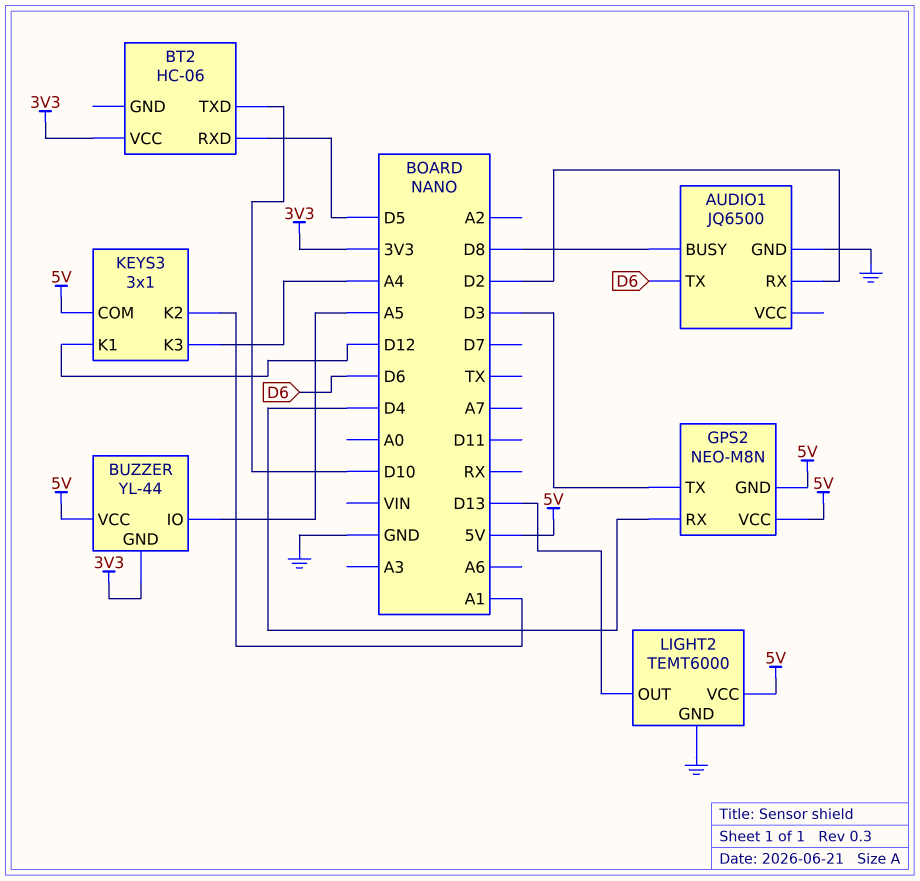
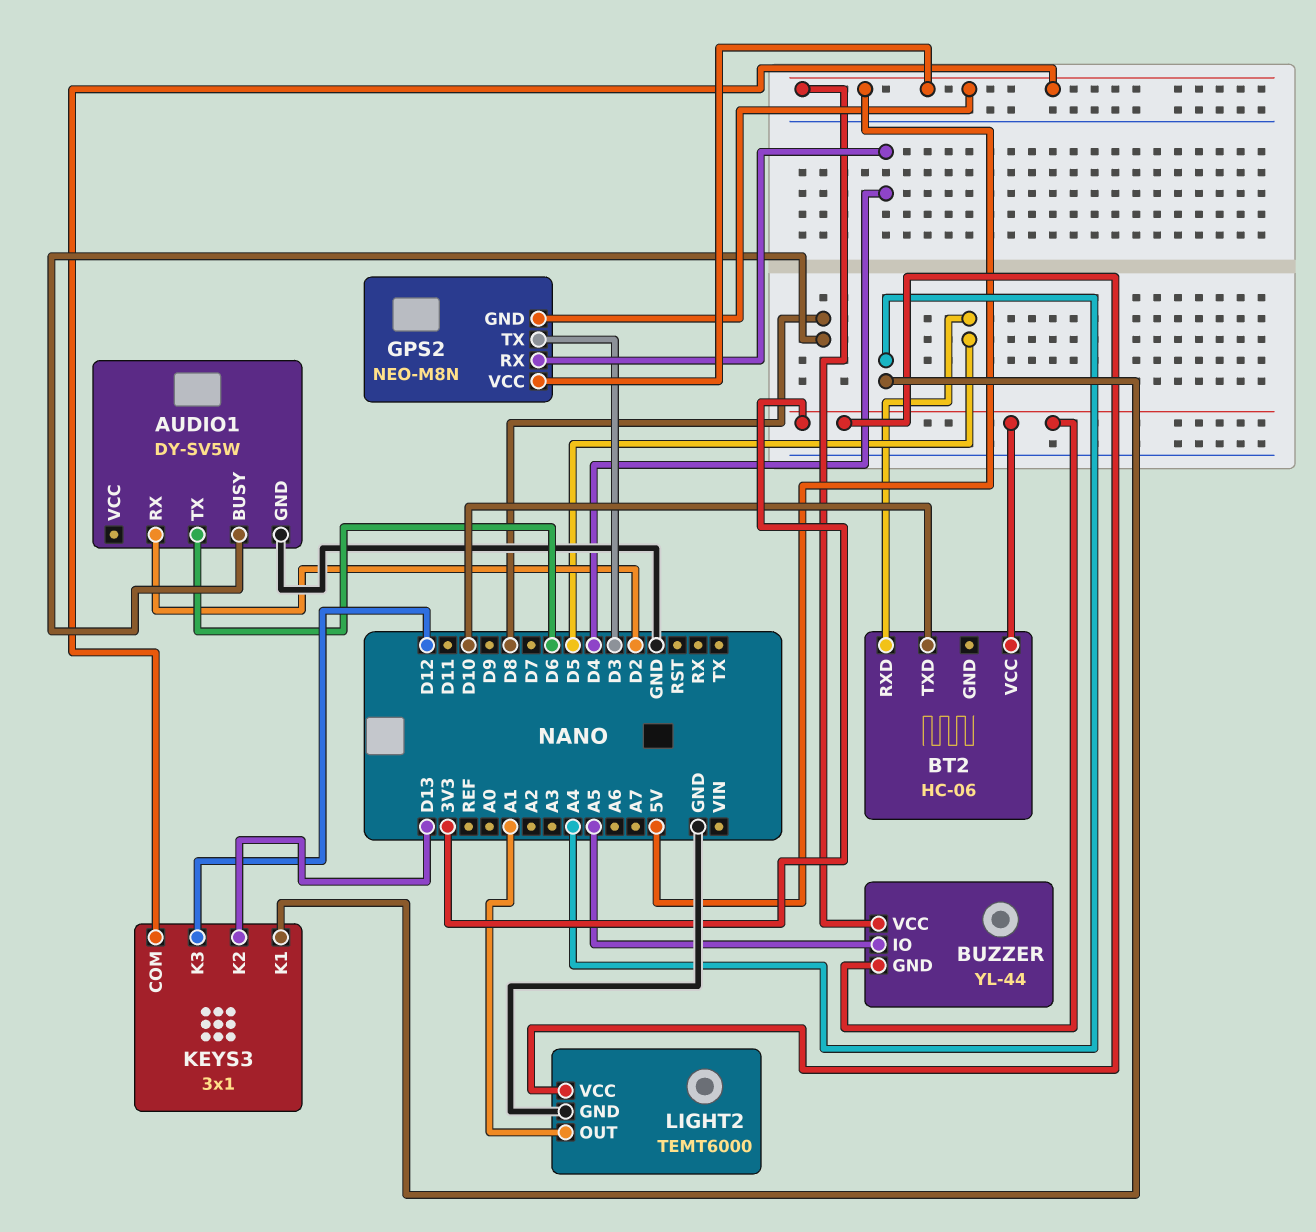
AUDIO1: JQ6500 -> DY-SV5W
KEYS3 pin K1: D12 -> A4
KEYS3 pin K2: A1 -> D13
KEYS3 pin K3: A4 -> D12
LIGHT2 pin OUT: D13 -> A1
LIGHT2 pin VCC: 5V -> 3V3

